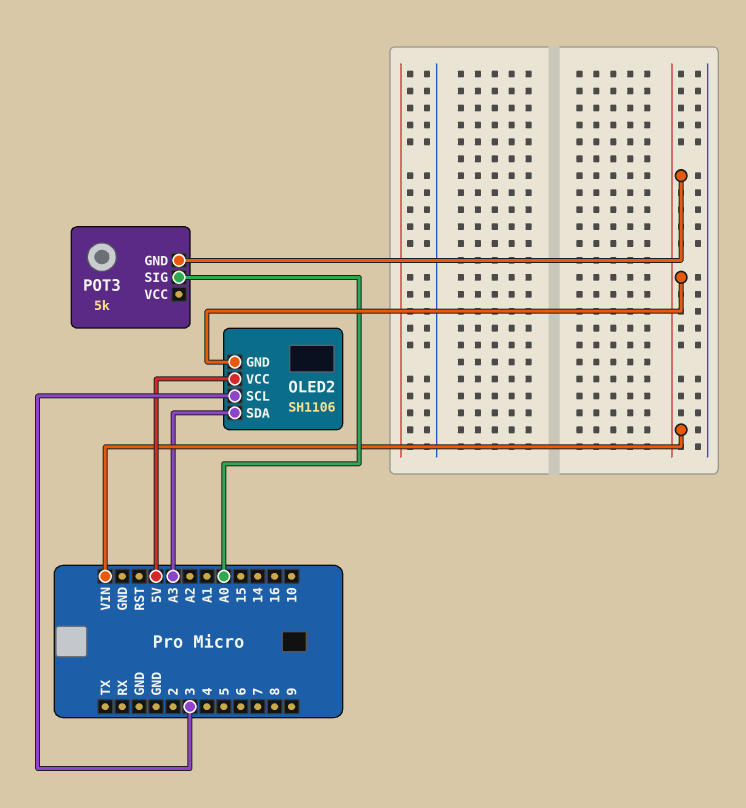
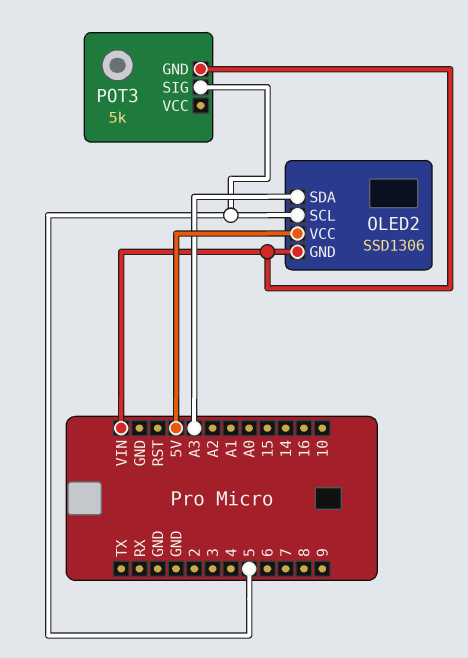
OLED2: SH1106 -> SSD1306
OLED2 pin SCL: 3 -> 5
POT3 pin SIG: A0 -> 5

